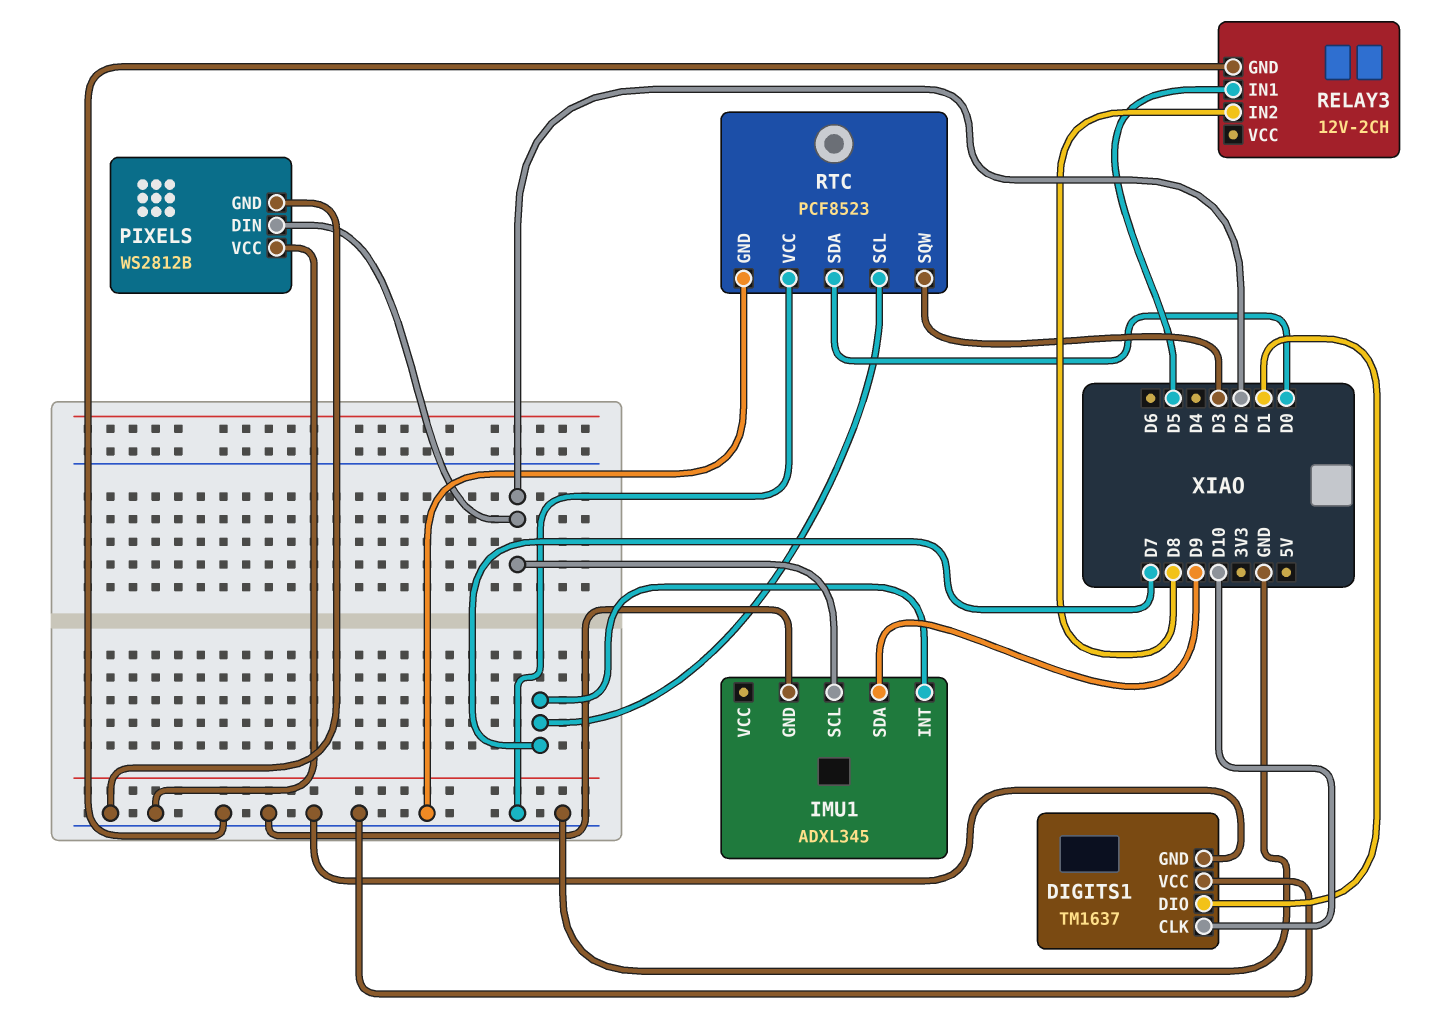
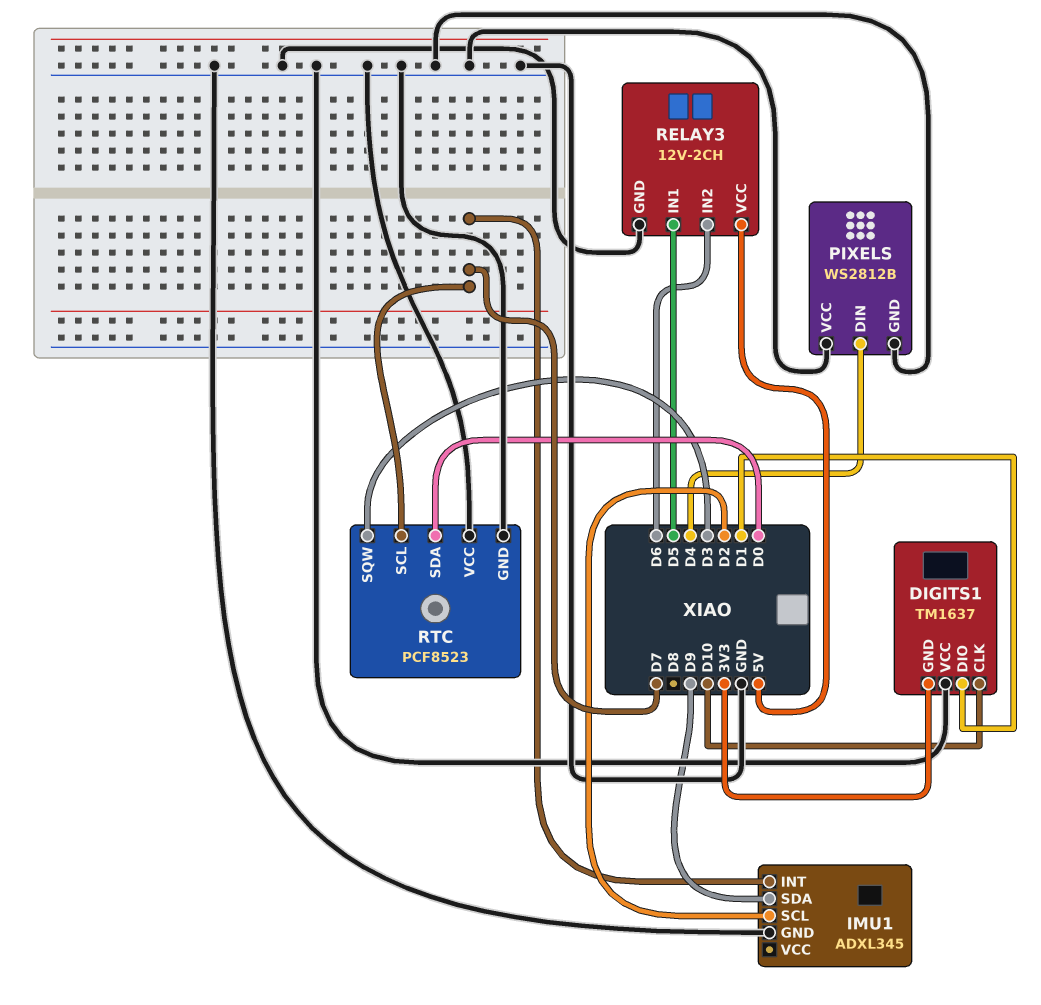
DIGITS1 pin GND: GND -> 3V3
PIXELS pin DIN: D2 -> D4
RELAY3 pin IN2: D8 -> D6
RELAY3 pin VCC: none -> 5V

